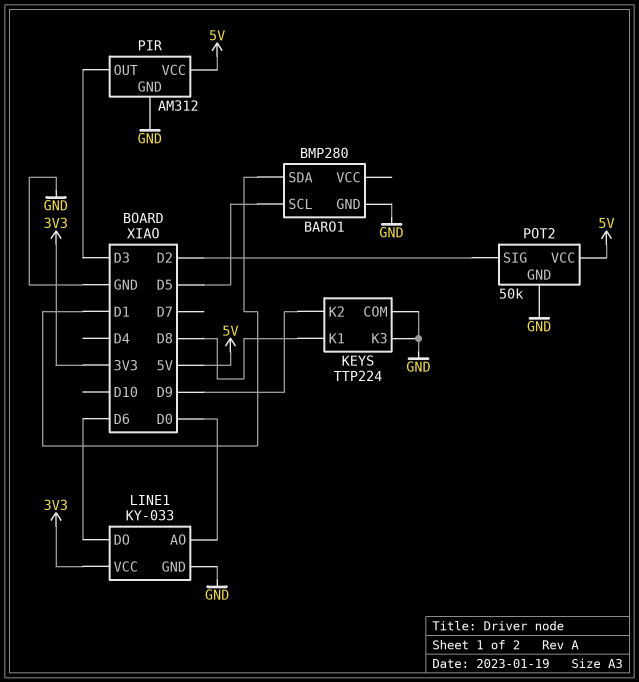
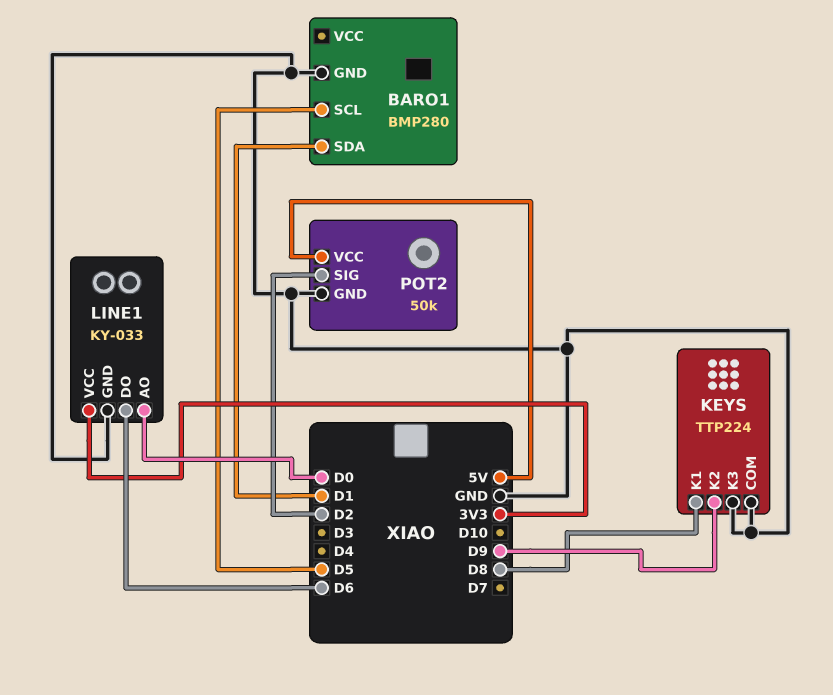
PIR: AM312 -> none
PIR pin GND: GND -> none
PIR pin OUT: D3 -> none
PIR pin VCC: 5V -> none

